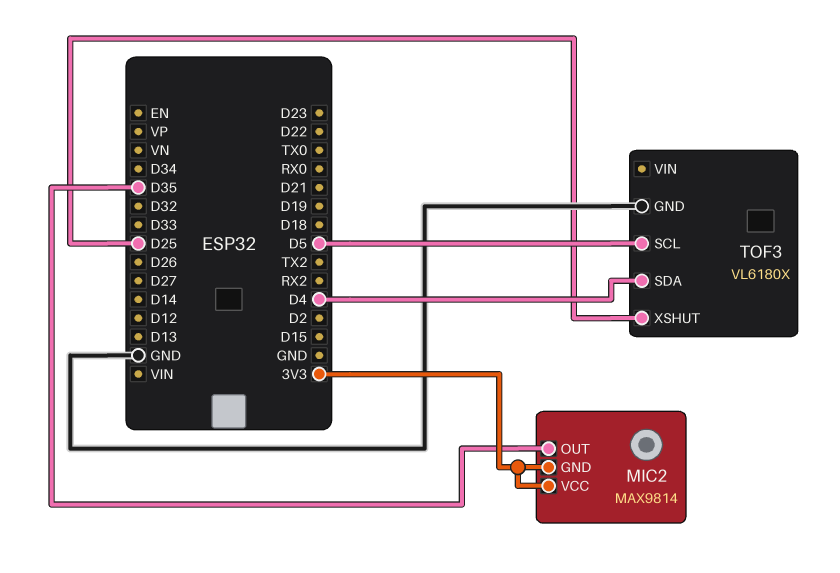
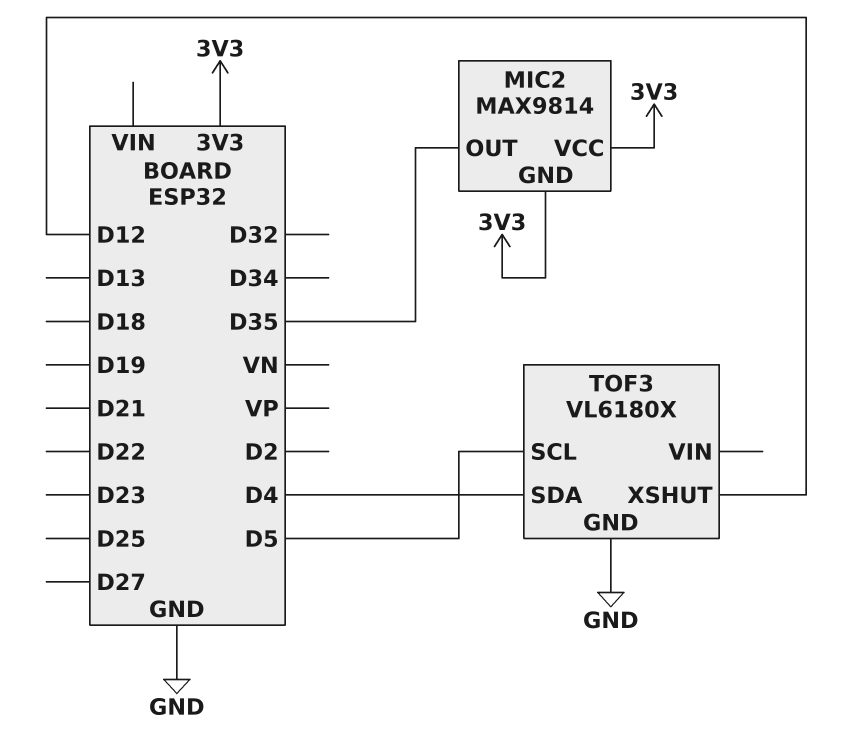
TOF3 pin XSHUT: D25 -> D12

